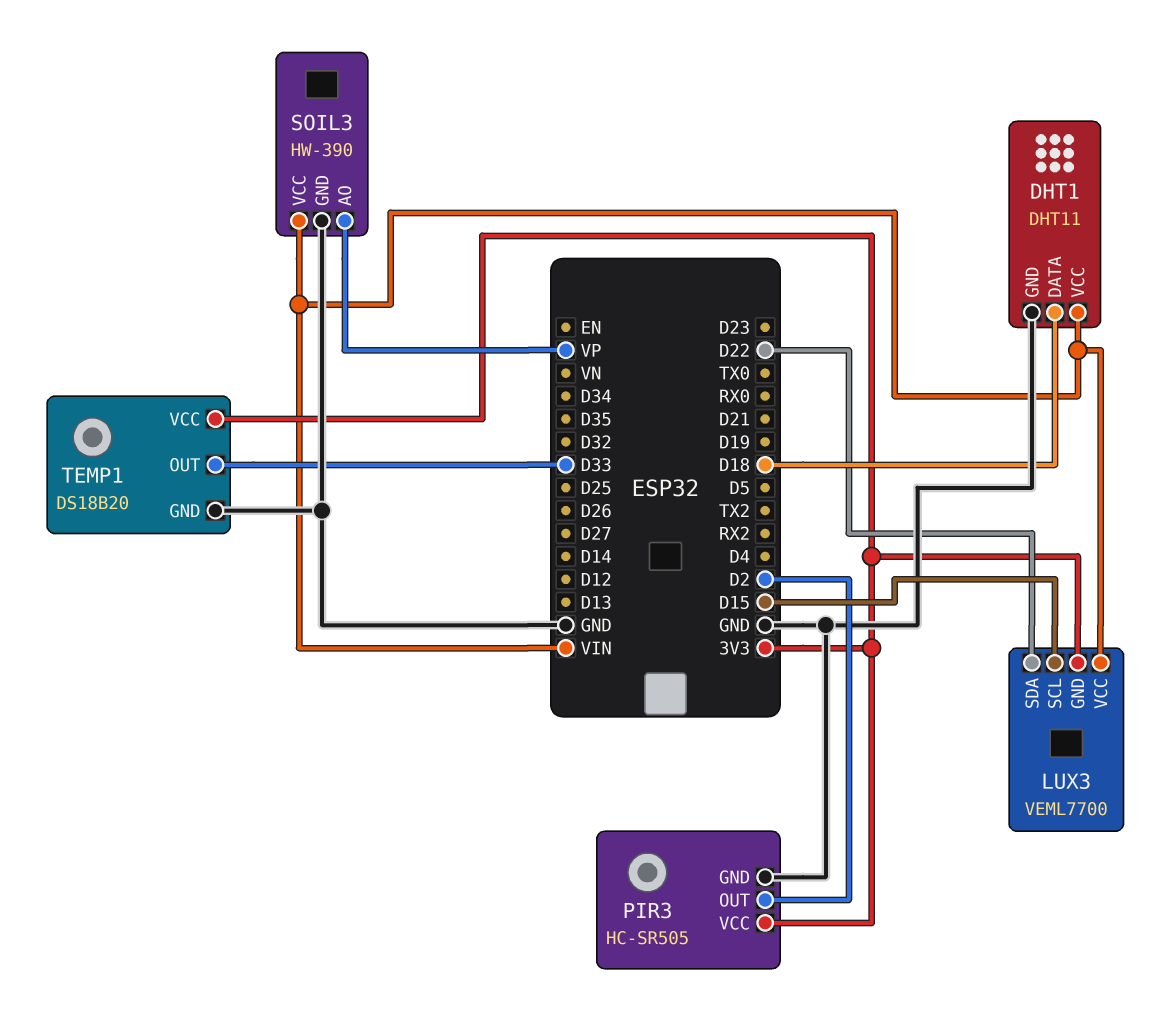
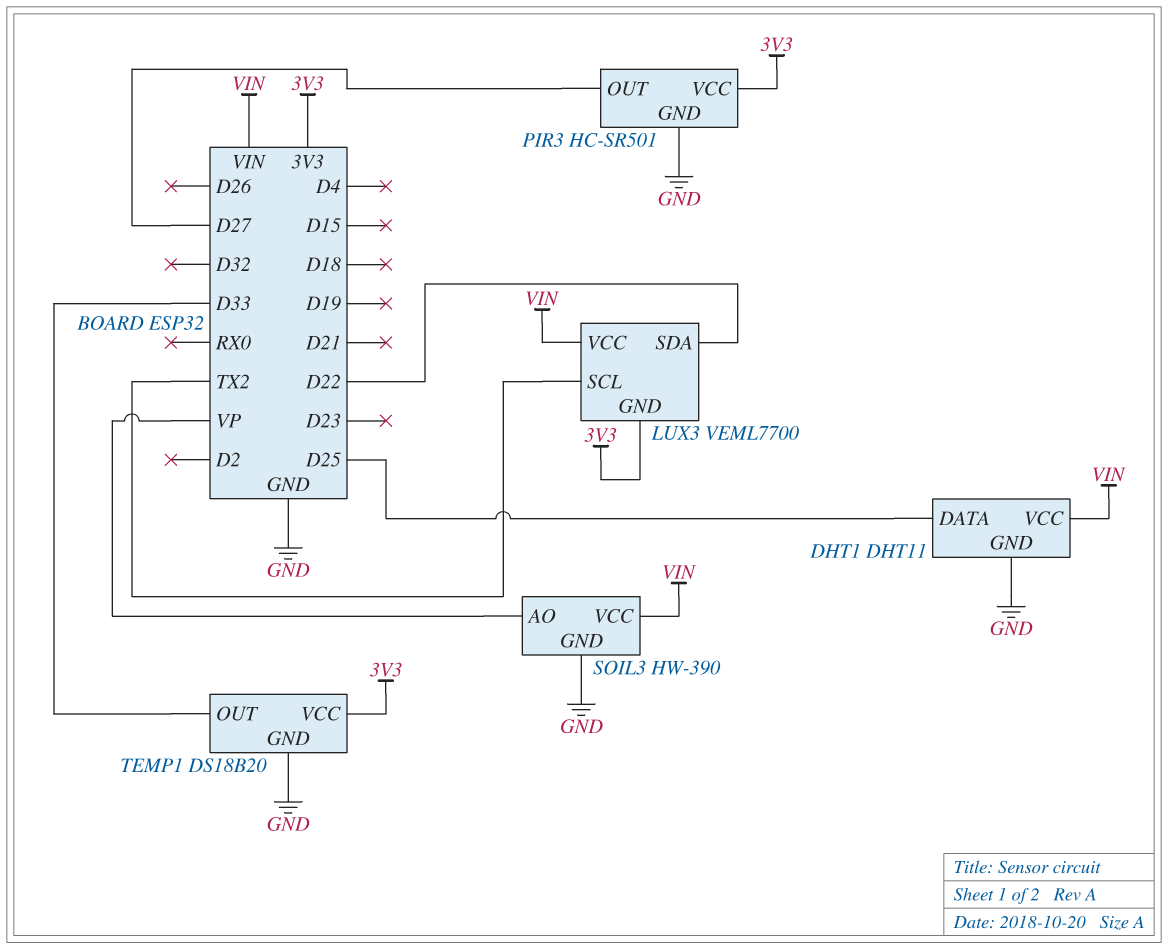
DHT1 pin DATA: D18 -> D25
LUX3 pin SCL: D15 -> TX2
PIR3: HC-SR505 -> HC-SR501
PIR3 pin OUT: D2 -> D27

